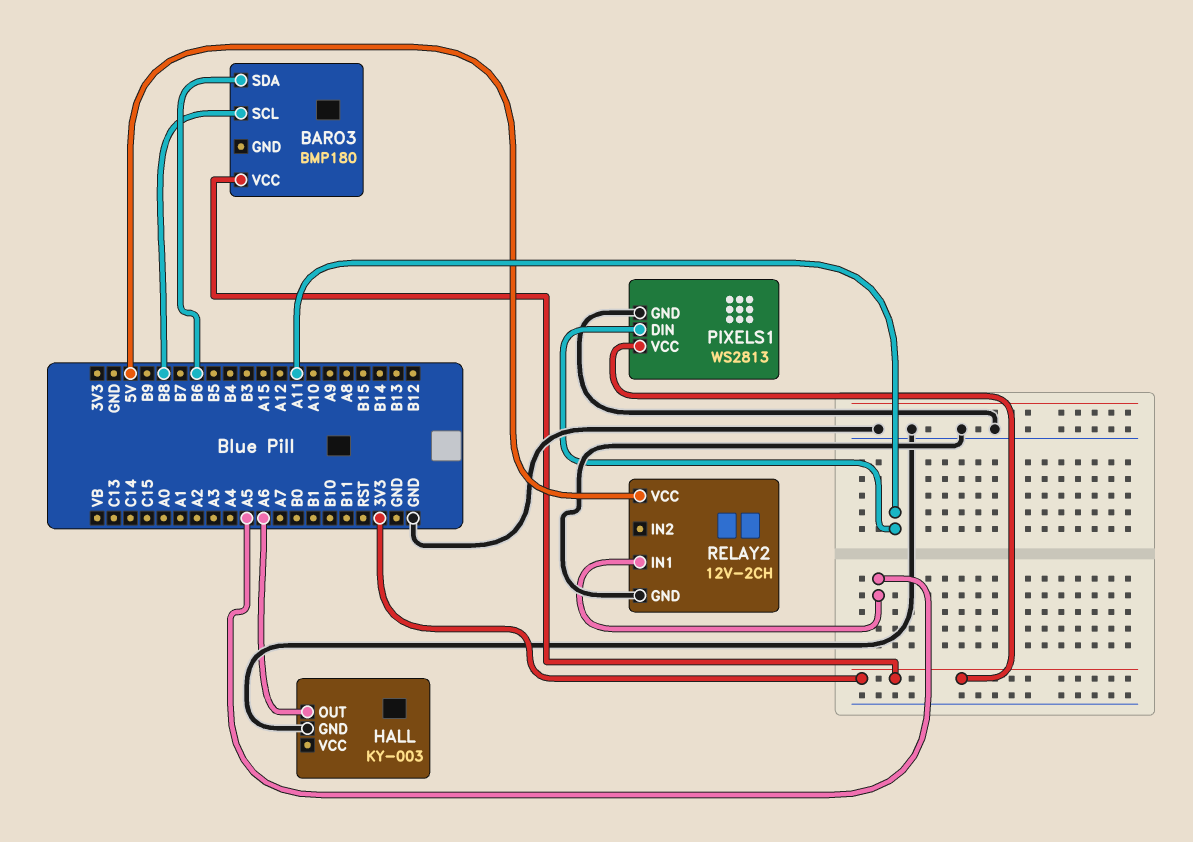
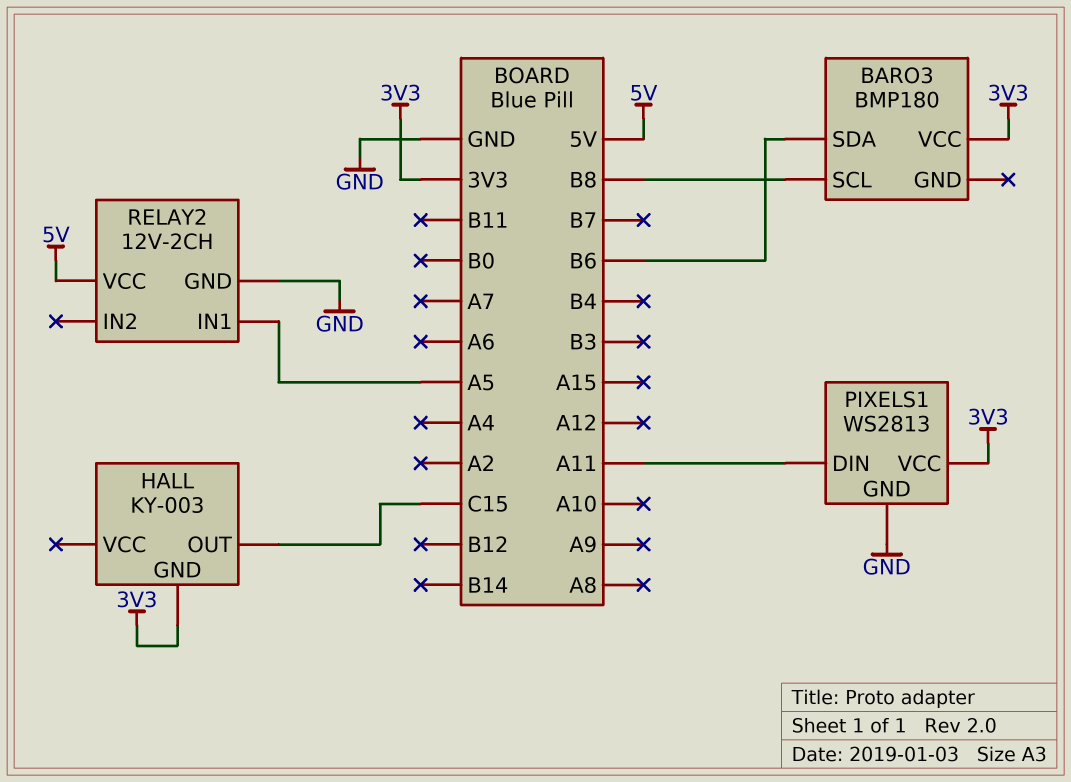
HALL pin GND: GND -> 3V3
HALL pin OUT: A6 -> C15

